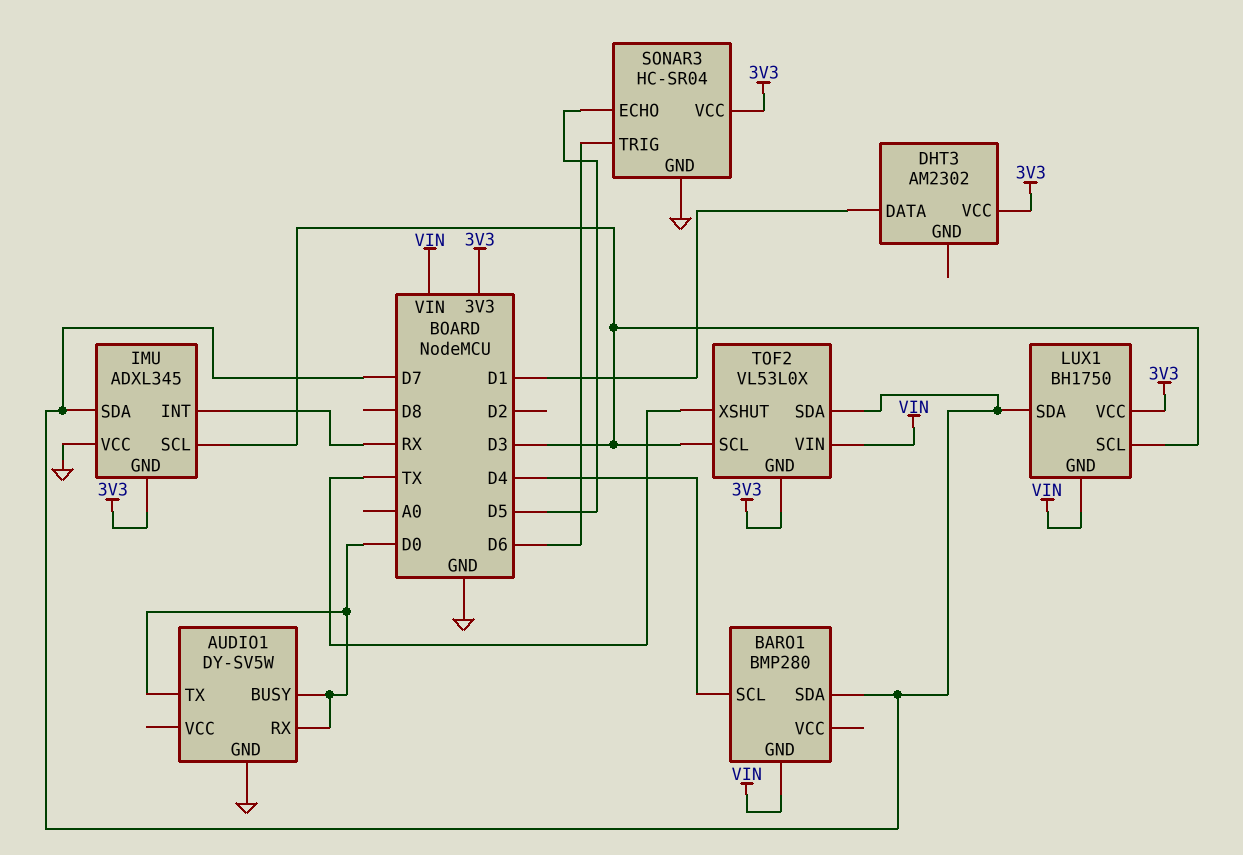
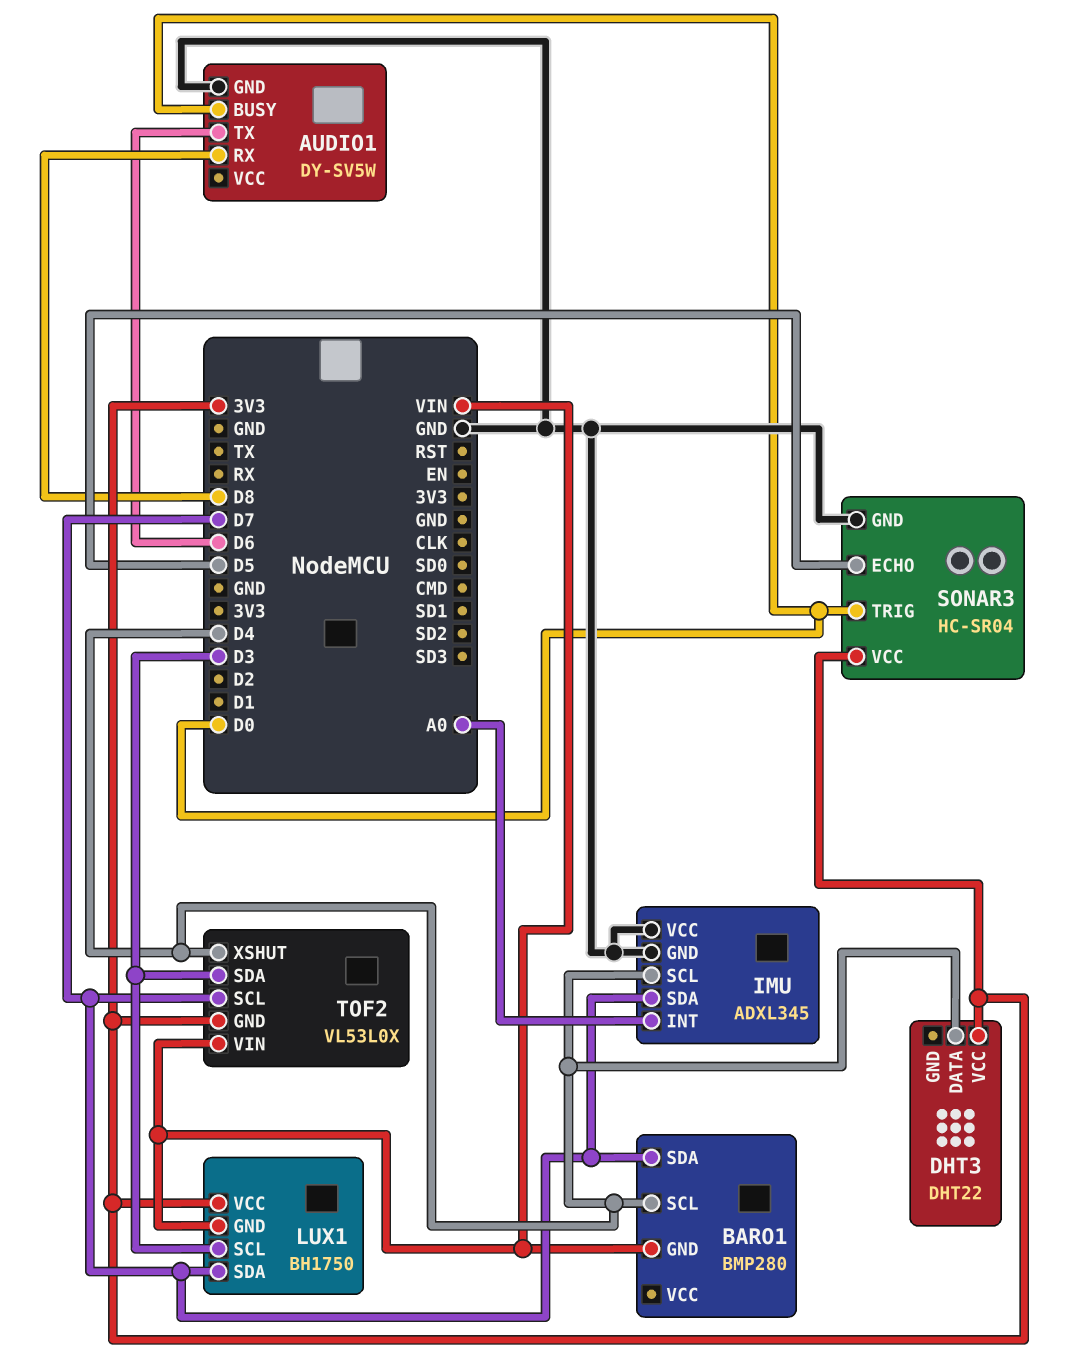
AUDIO1 pin RX: D0 -> D8
AUDIO1 pin TX: D0 -> D6
DHT3: AM2302 -> DHT22
DHT3 pin DATA: D1 -> D4
IMU pin GND: 3V3 -> GND
IMU pin INT: RX -> A0
IMU pin SCL: D3 -> D4
SONAR3 pin TRIG: D6 -> D0
TOF2 pin SCL: D3 -> D7
TOF2 pin SDA: D7 -> D3
TOF2 pin XSHUT: TX -> D4

